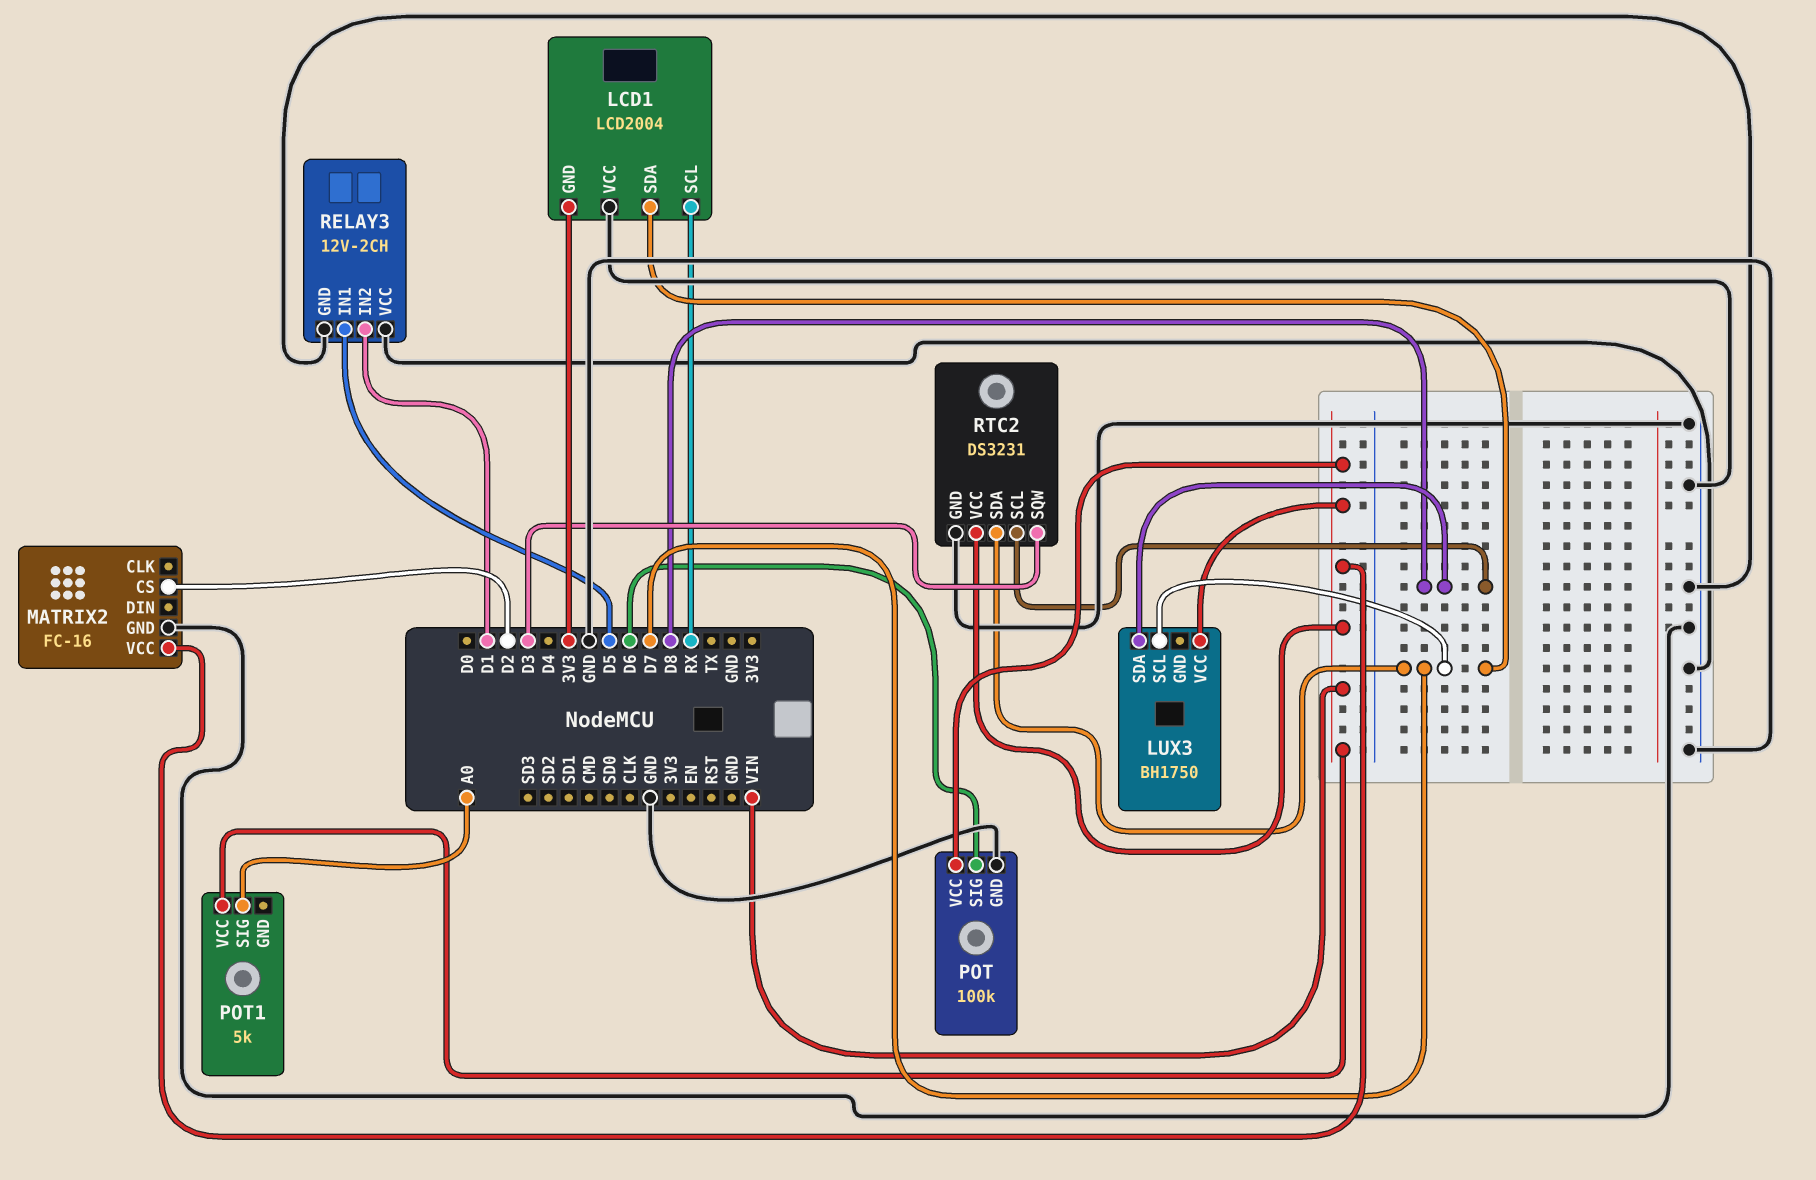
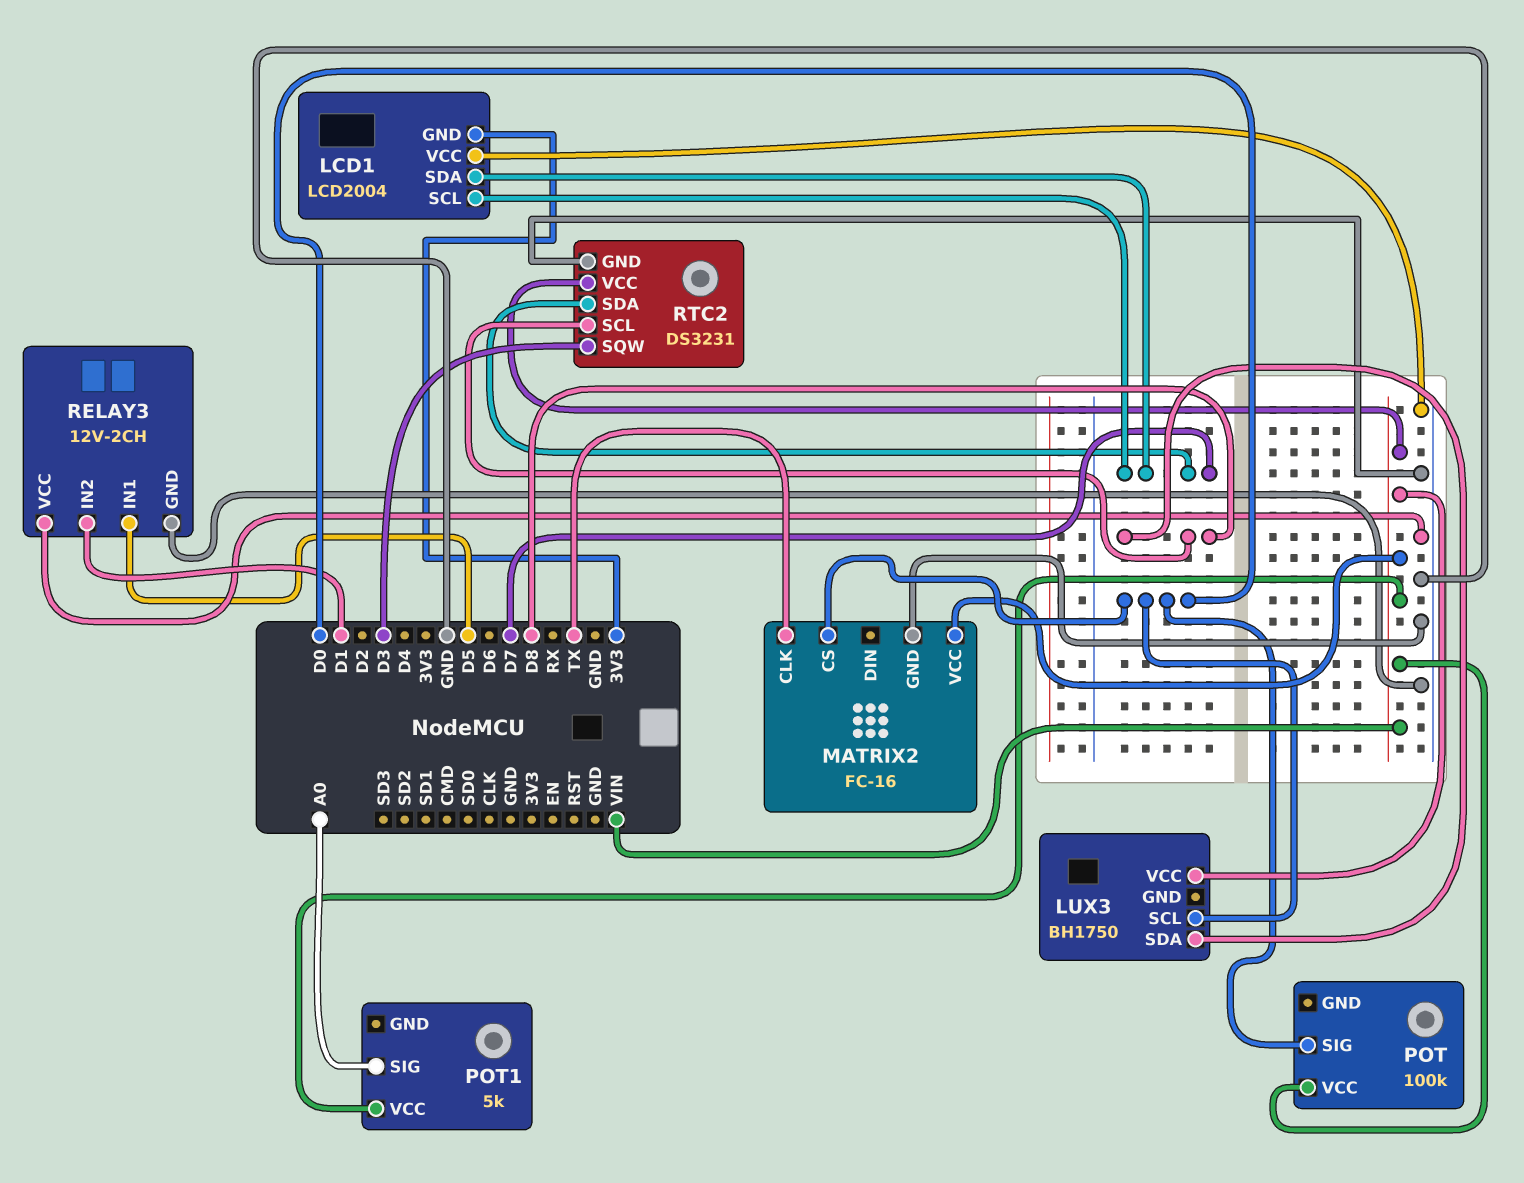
LCD1 pin SCL: RX -> D7
LUX3 pin SCL: D7 -> D0
MATRIX2 pin CLK: none -> TX
MATRIX2 pin CS: D2 -> D0
POT pin GND: GND -> none
POT pin SIG: D6 -> D0

